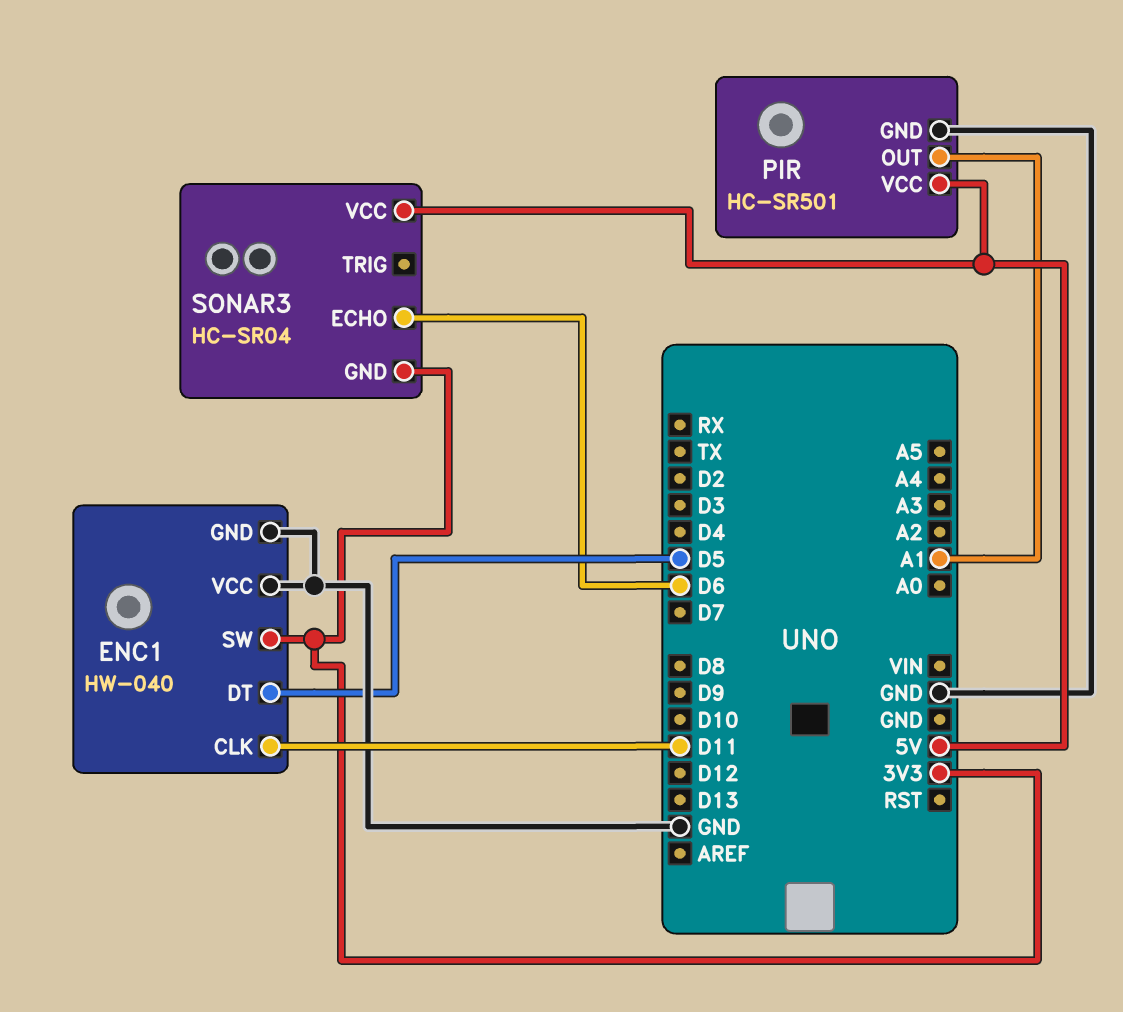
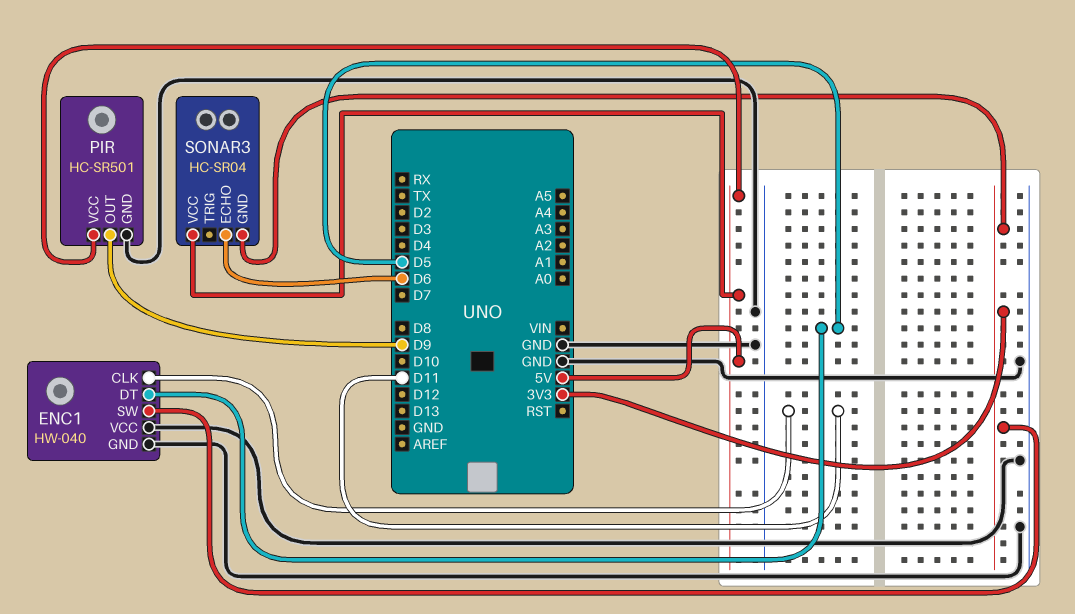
PIR pin OUT: A1 -> D9

